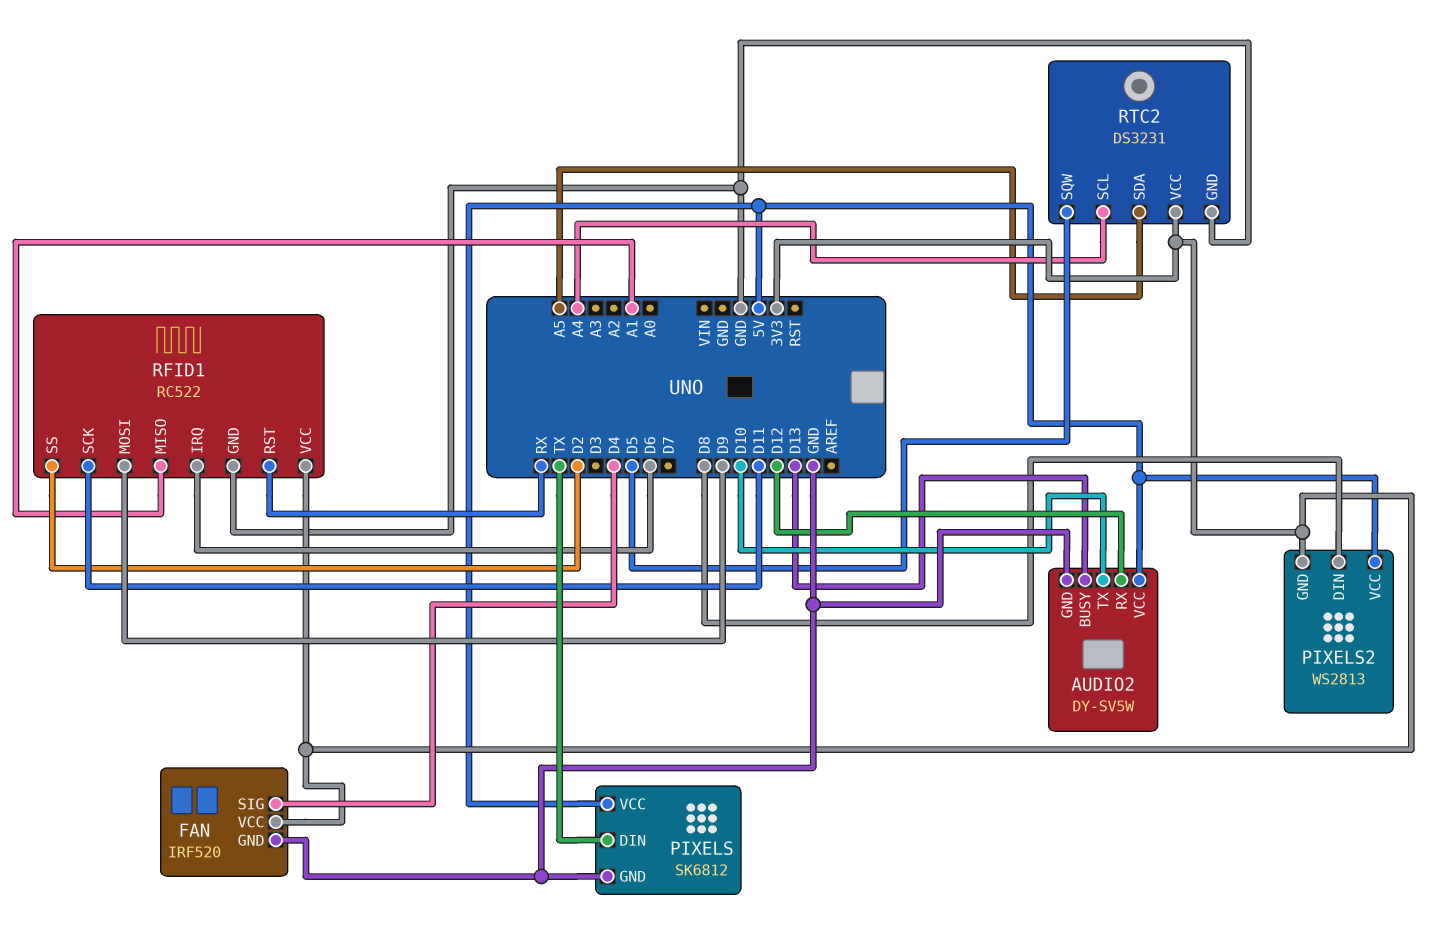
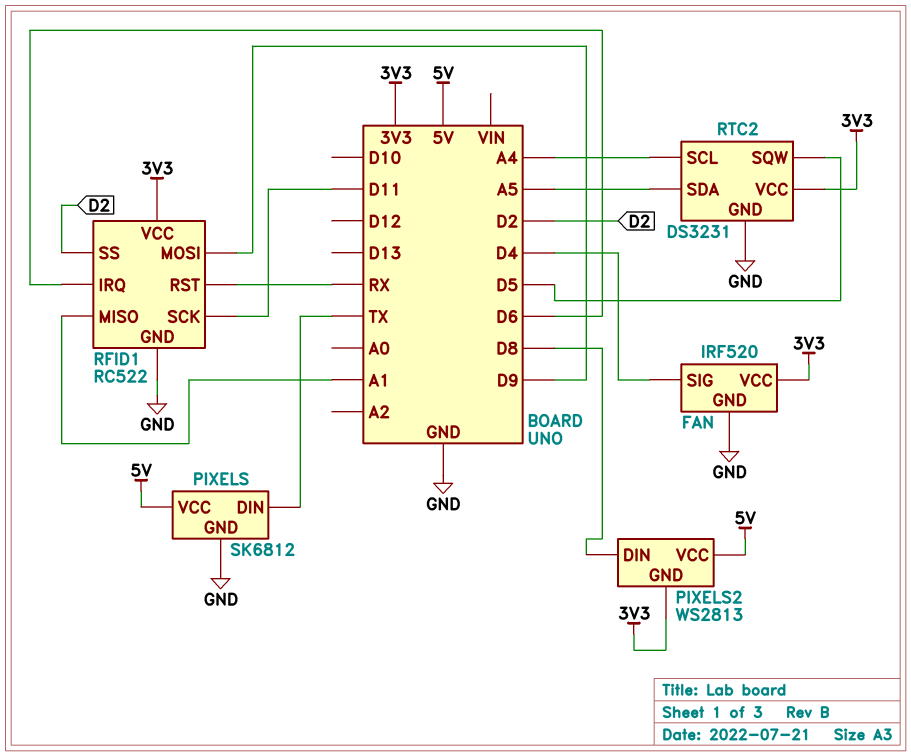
AUDIO2: DY-SV5W -> none
AUDIO2 pin BUSY: D13 -> none
AUDIO2 pin GND: GND -> none
AUDIO2 pin RX: D12 -> none
AUDIO2 pin TX: D10 -> none
AUDIO2 pin VCC: 5V -> none

